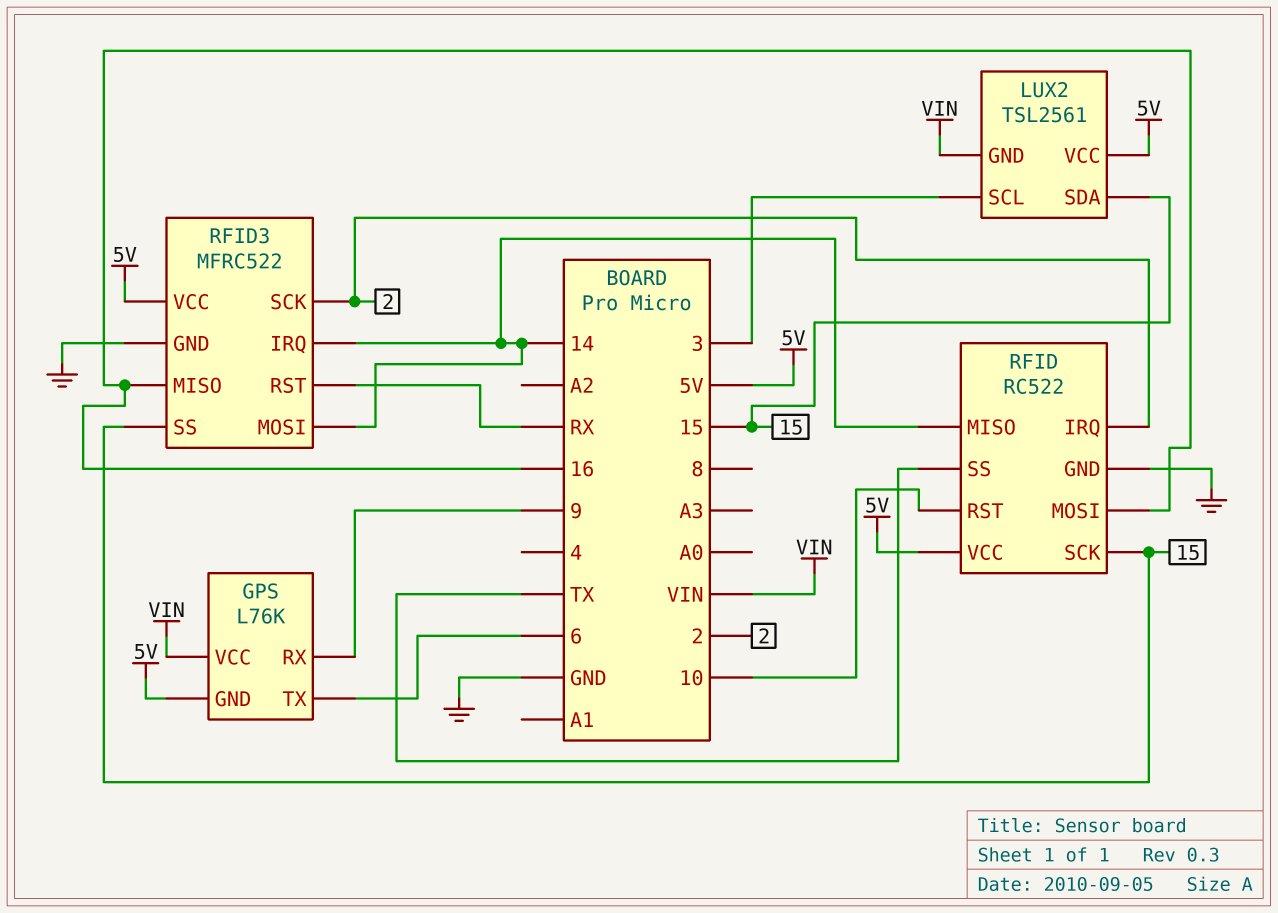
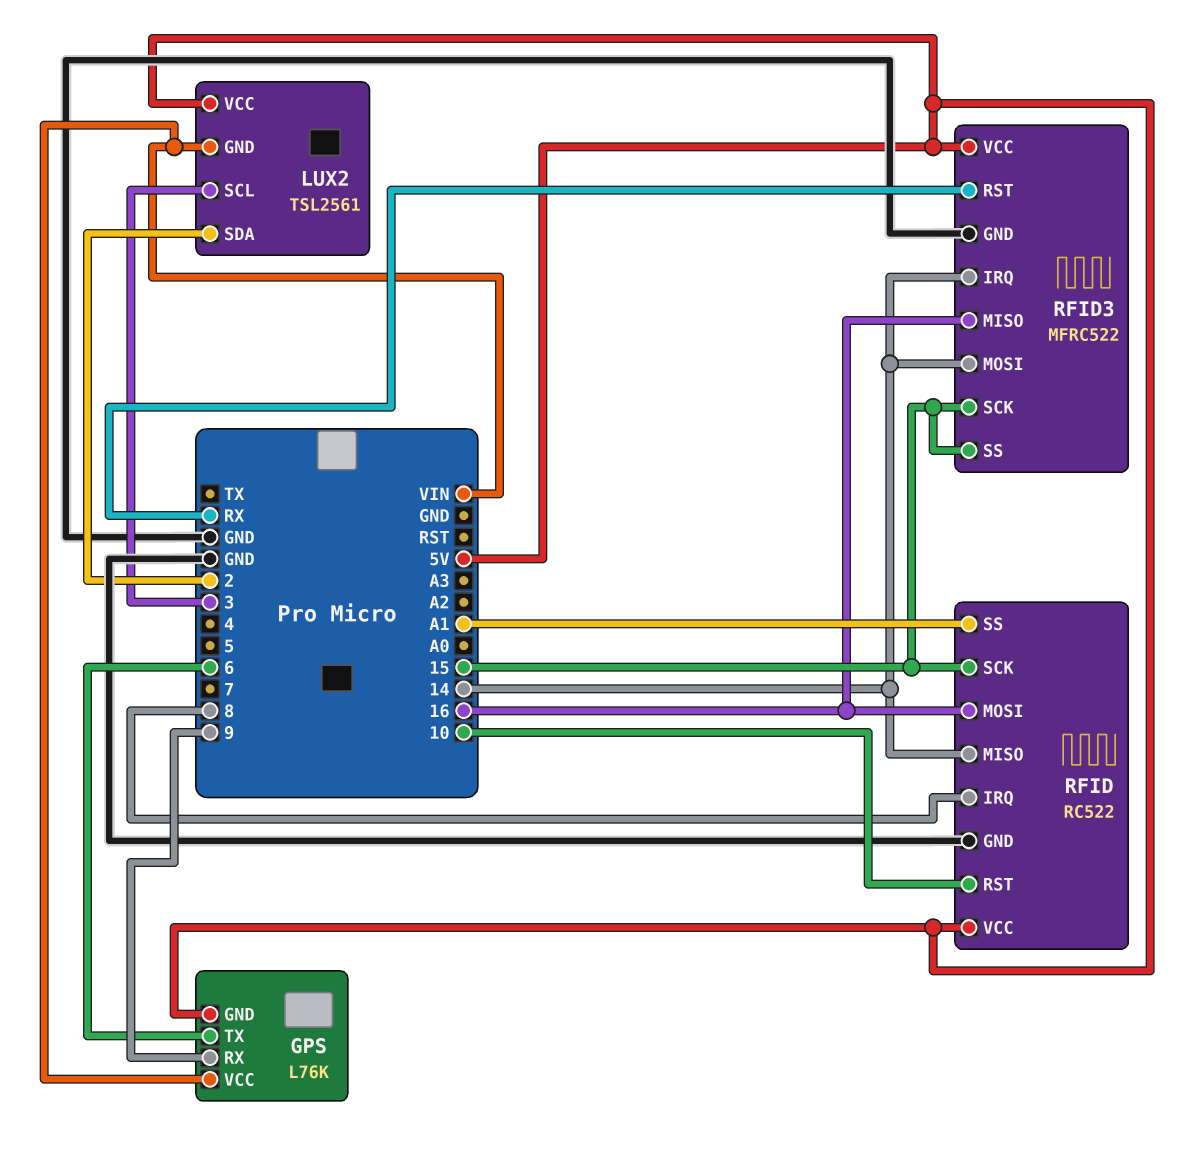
LUX2 pin SDA: 15 -> 2
RFID pin IRQ: 2 -> 8
RFID pin SS: TX -> A1
RFID3 pin SCK: 2 -> 15

